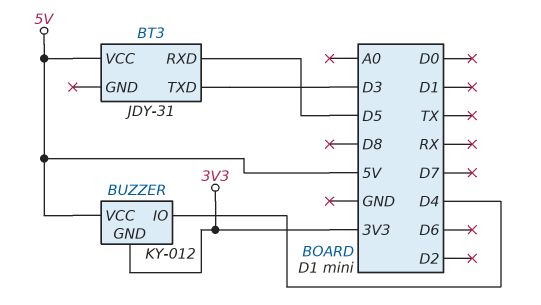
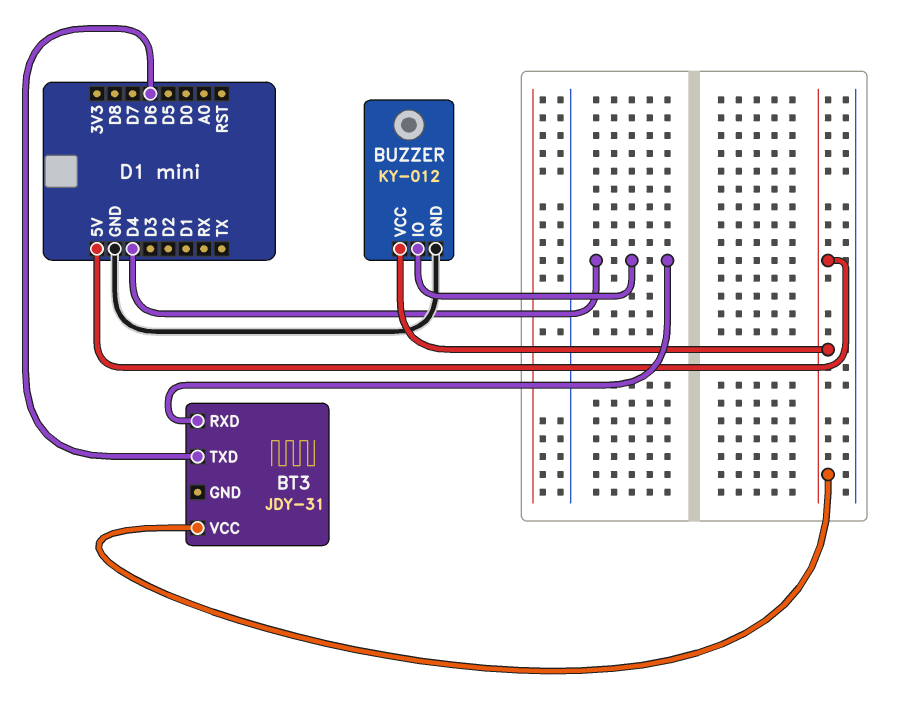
BT3 pin RXD: D5 -> D4
BT3 pin TXD: D3 -> D6
BUZZER pin GND: 3V3 -> GND

